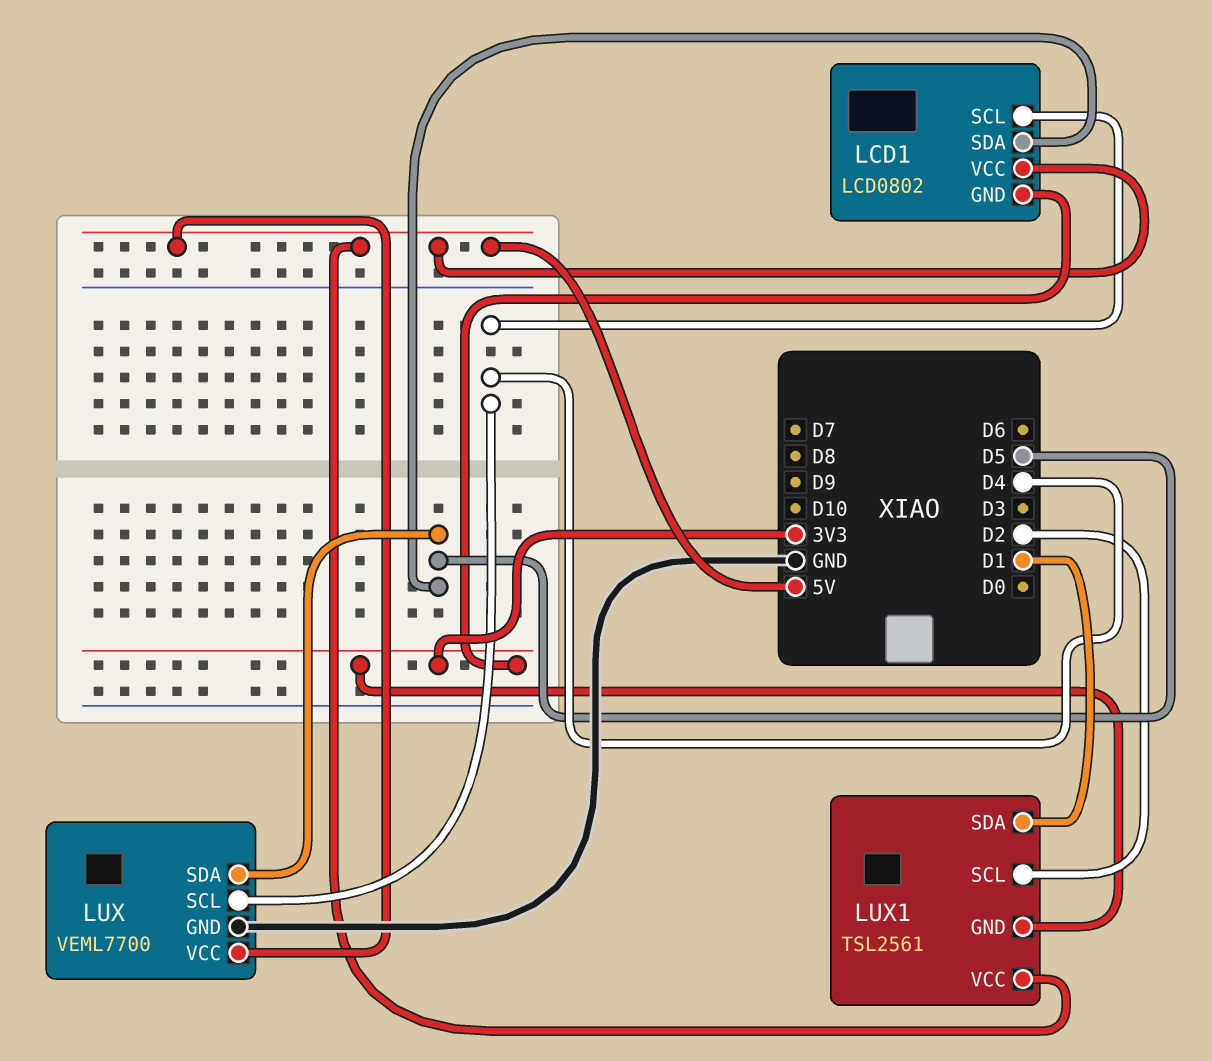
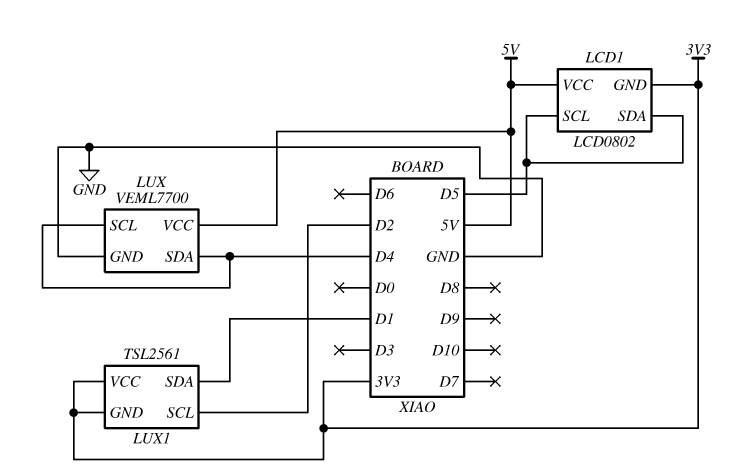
LCD1 pin SCL: D4 -> D5
LUX pin SDA: D5 -> D4
LUX1 pin VCC: 5V -> 3V3

